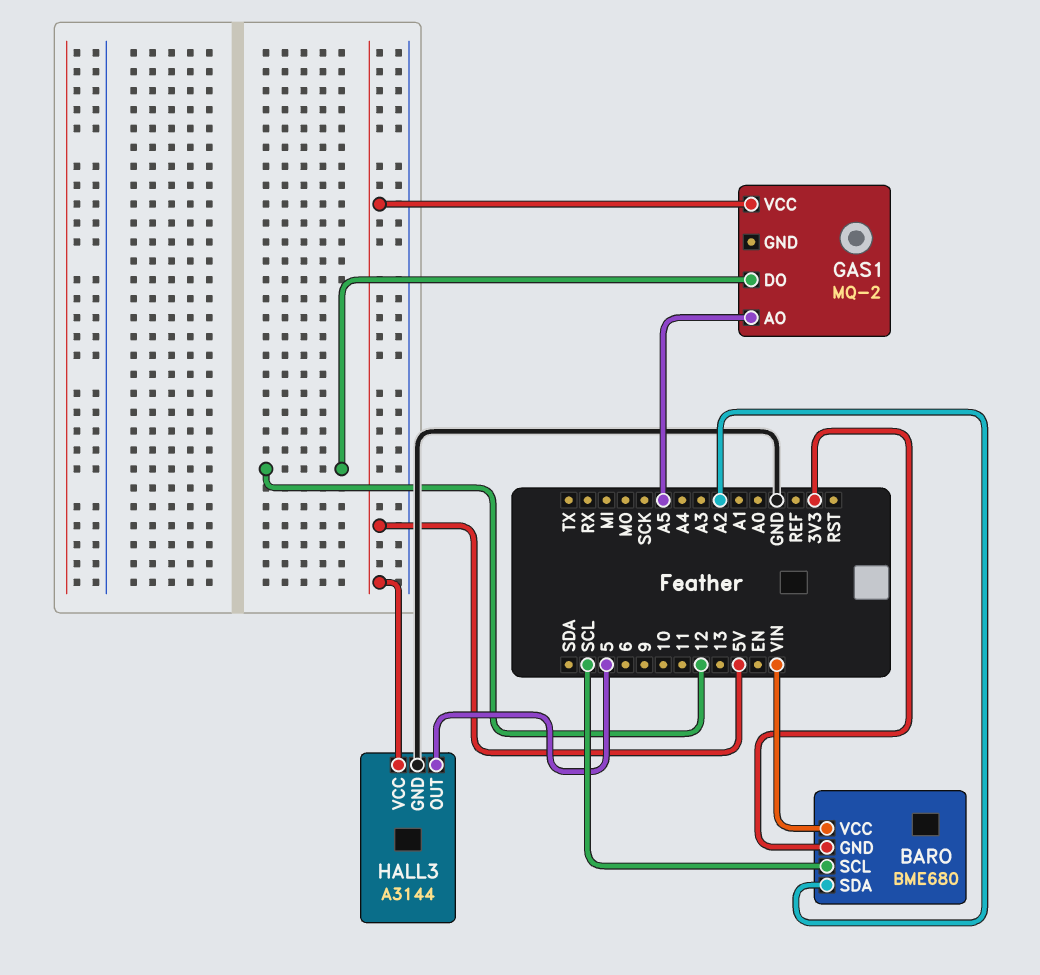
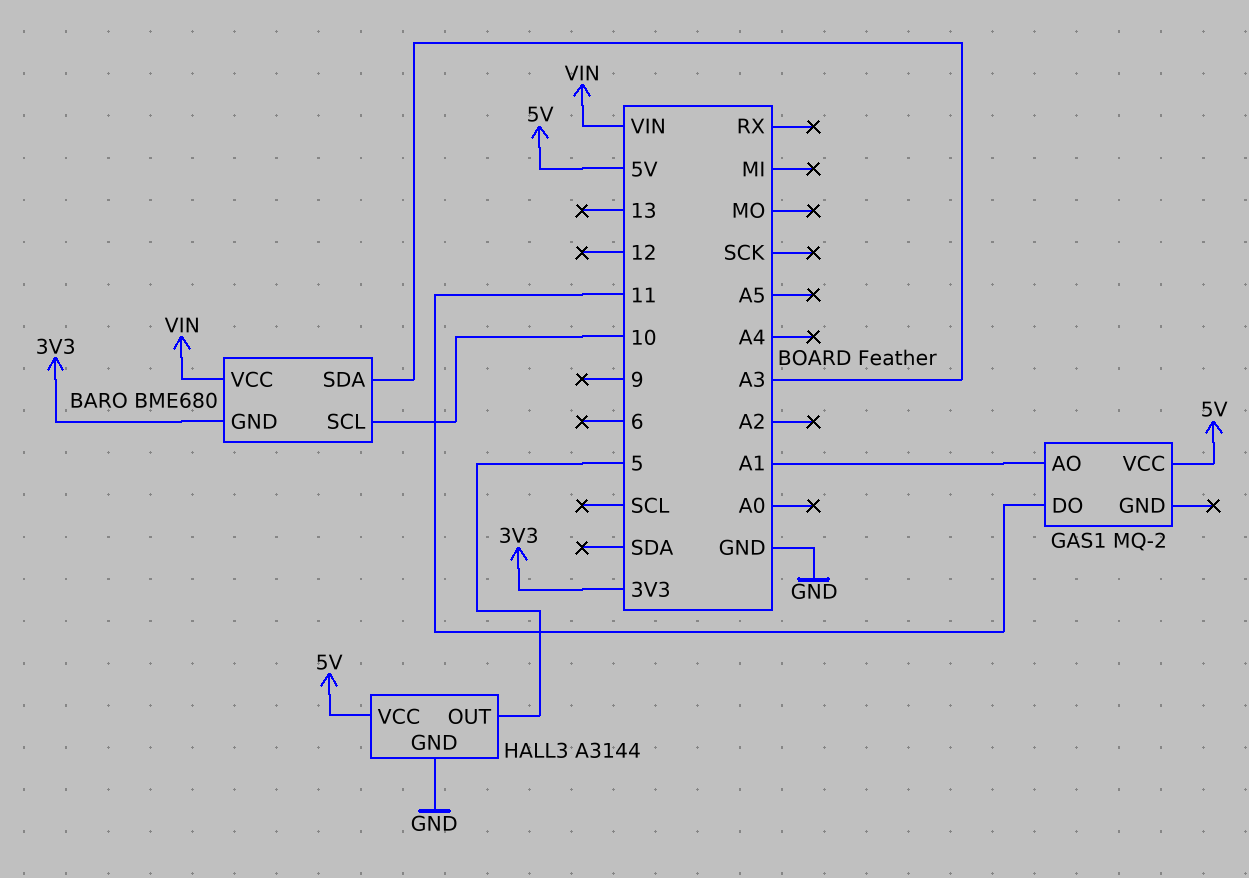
BARO pin SCL: SCL -> 10
BARO pin SDA: A2 -> A3
GAS1 pin AO: A5 -> A1
GAS1 pin DO: 12 -> 11

